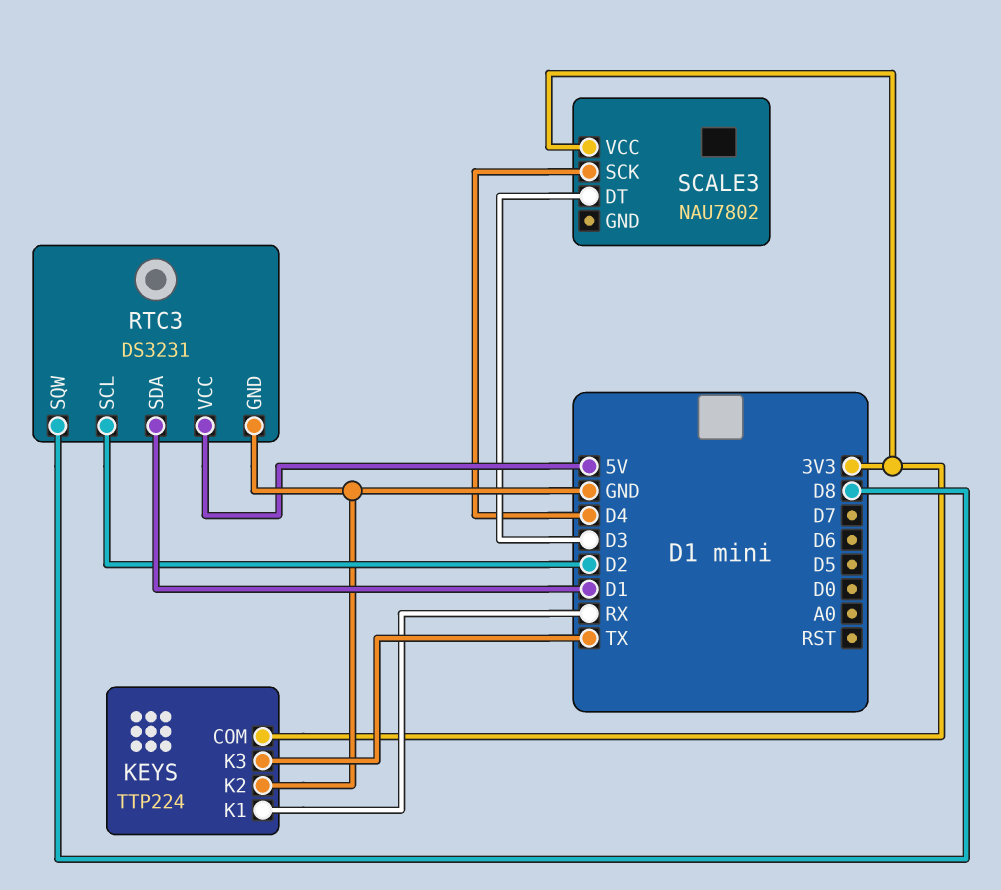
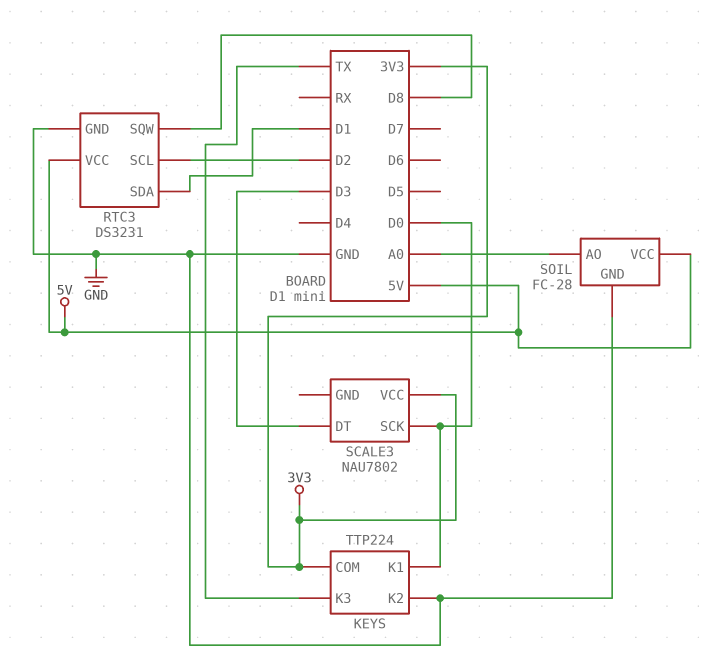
KEYS pin K1: RX -> D0
SCALE3 pin SCK: D4 -> D0
SOIL: none -> FC-28
SOIL pin AO: none -> A0
SOIL pin GND: none -> GND
SOIL pin VCC: none -> 5V

